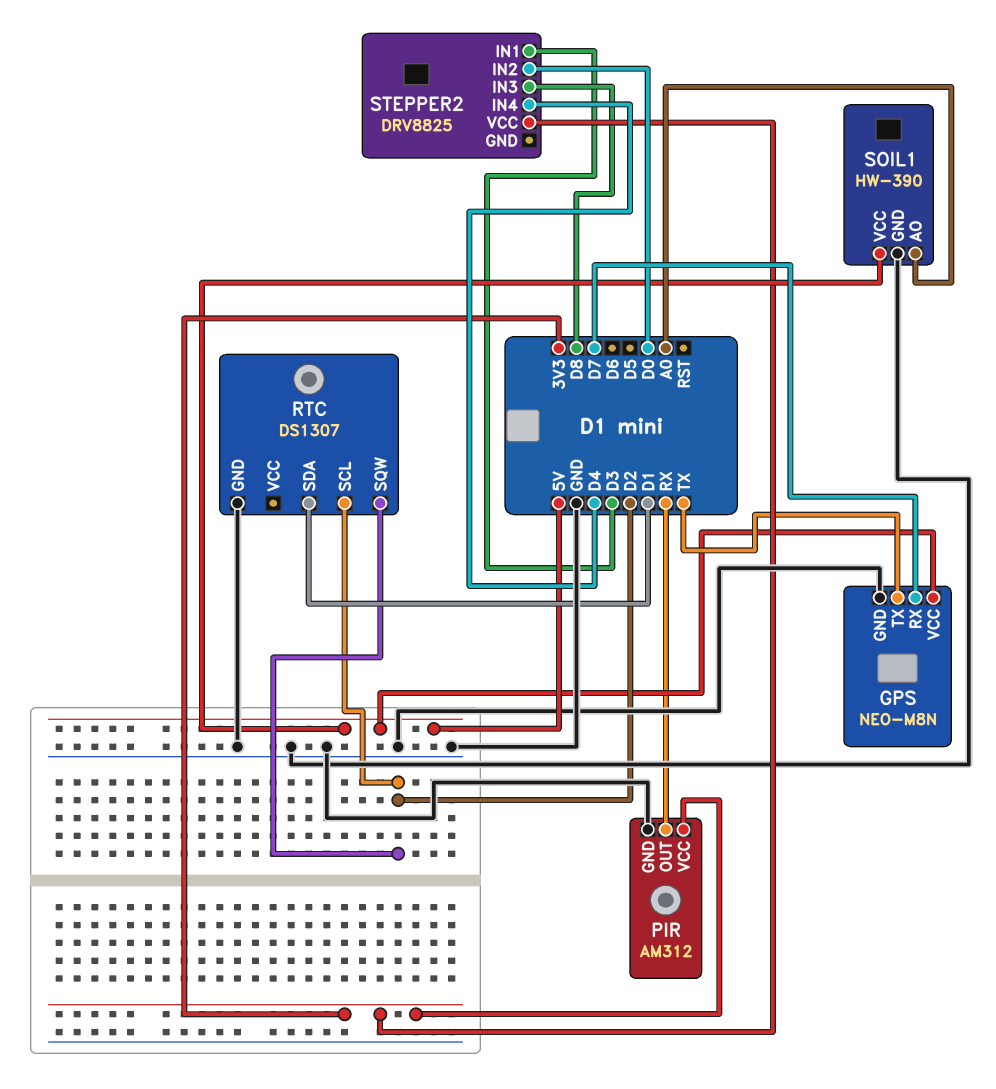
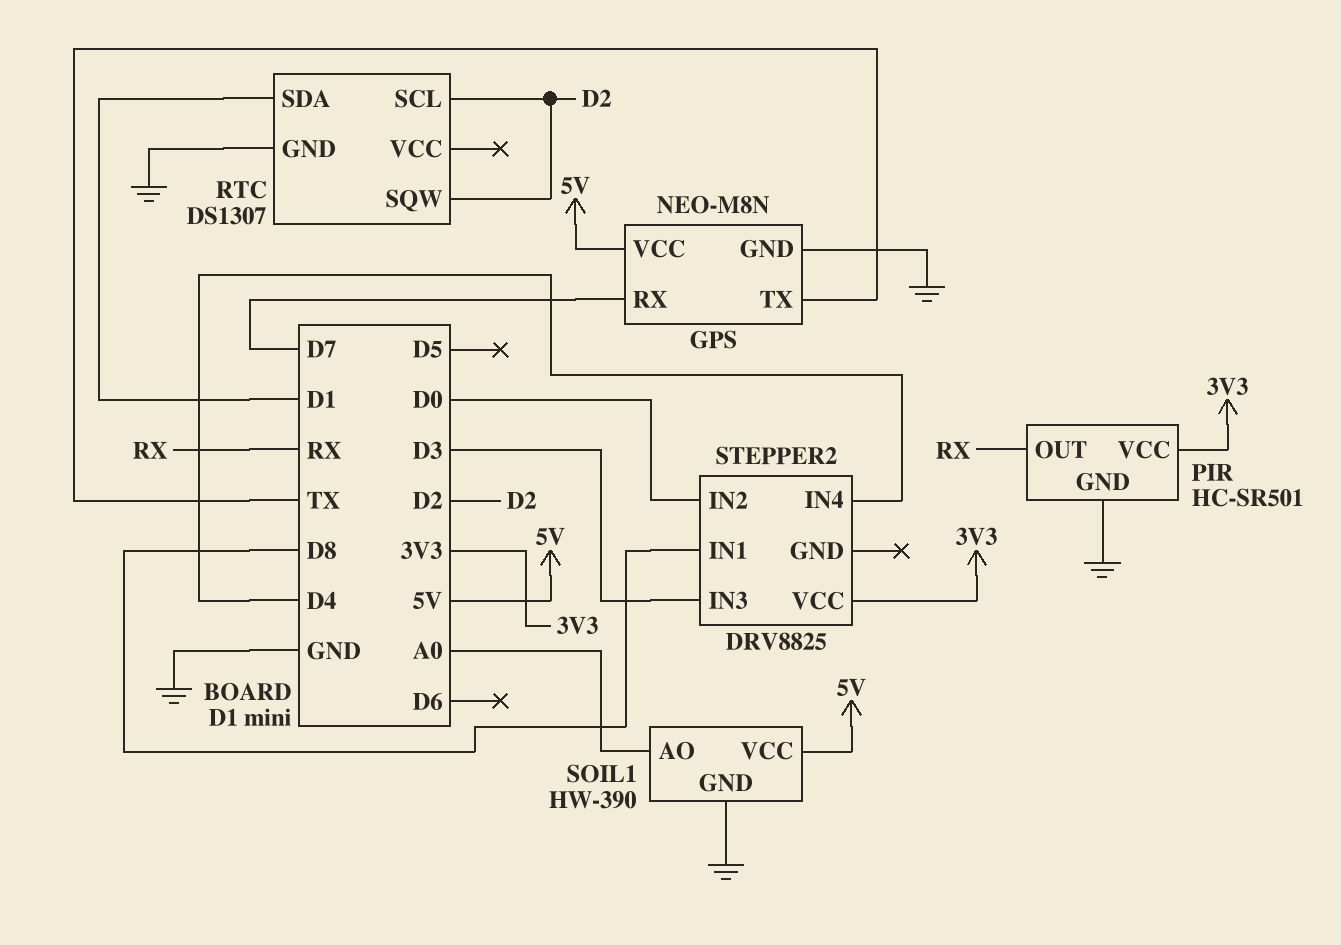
PIR: AM312 -> HC-SR501
STEPPER2 pin IN1: D3 -> D8
STEPPER2 pin IN3: D8 -> D3

